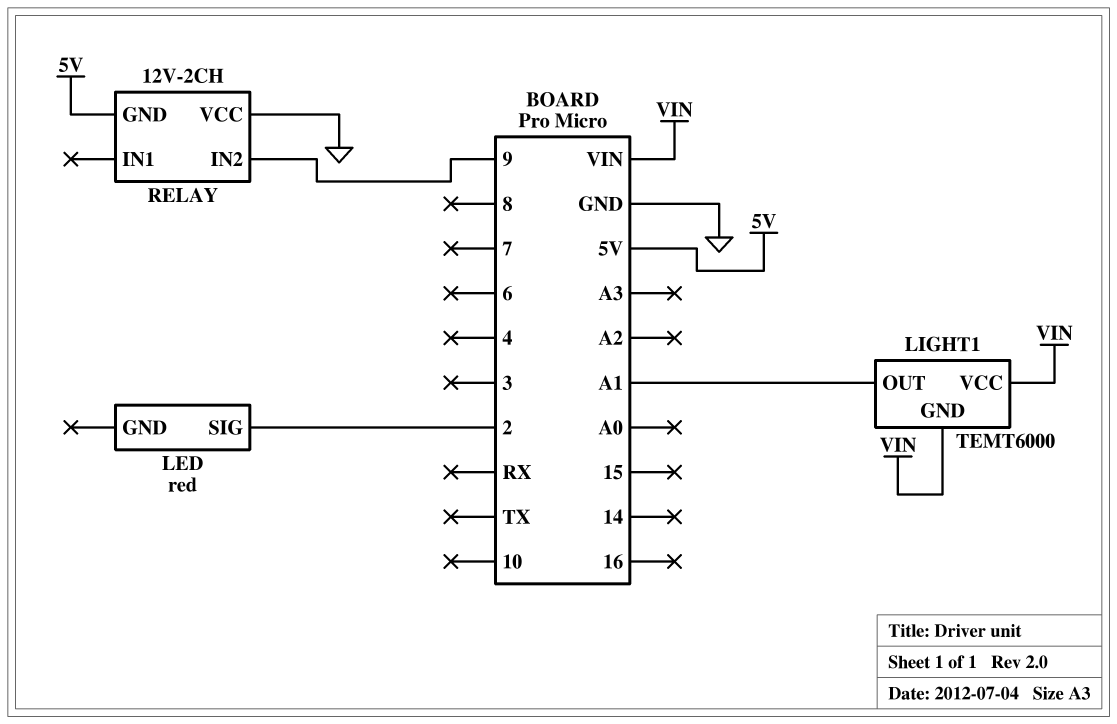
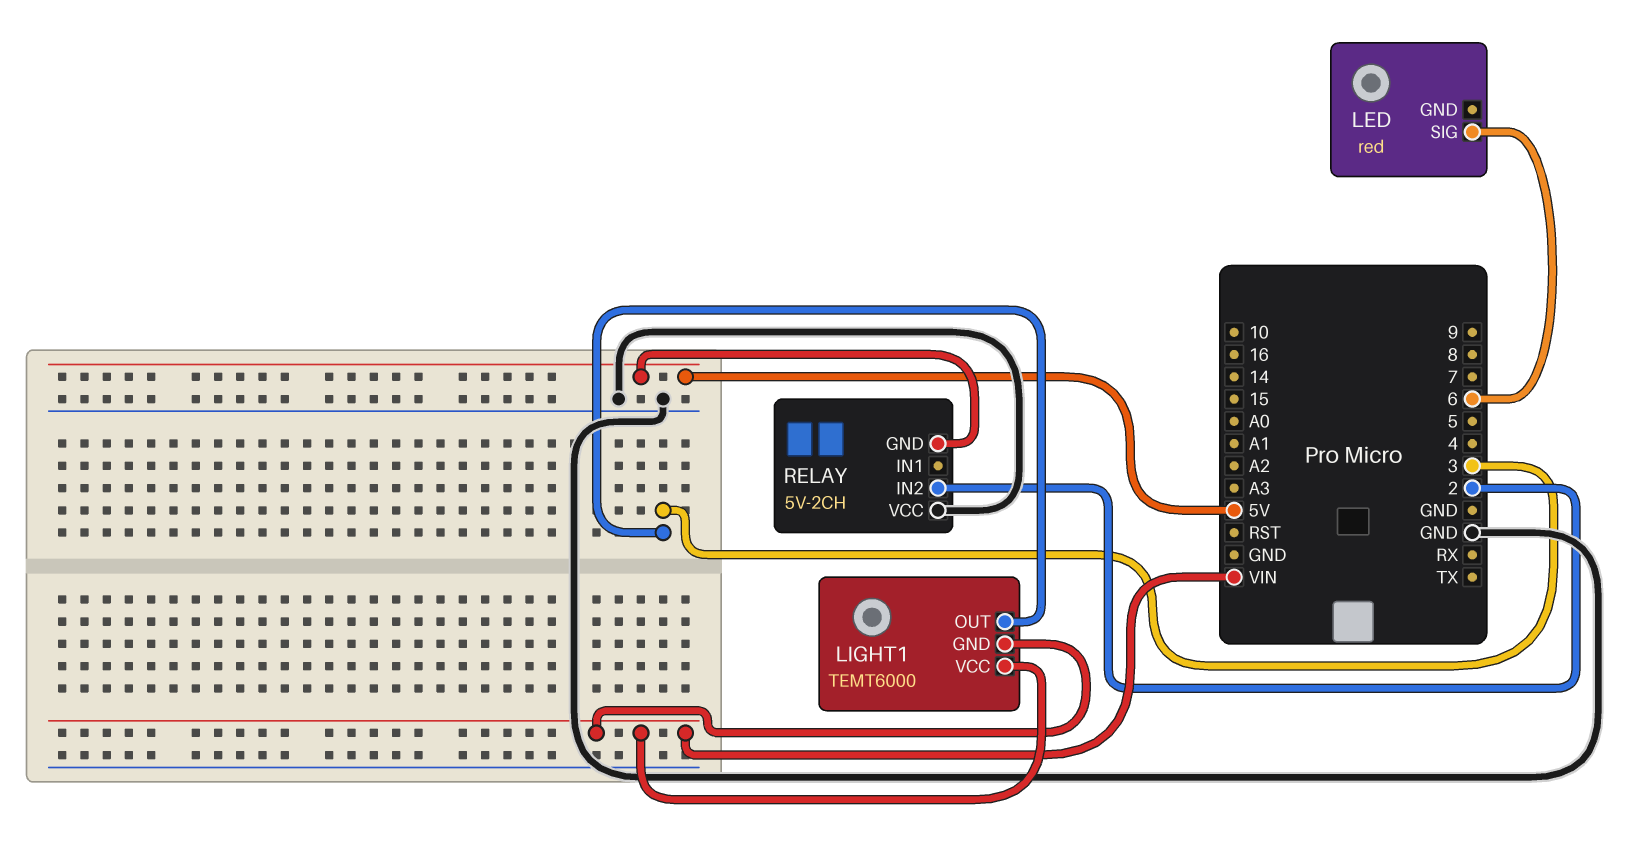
LED pin SIG: 2 -> 6
LIGHT1 pin OUT: A1 -> 3
RELAY: 12V-2CH -> 5V-2CH
RELAY pin IN2: 9 -> 2

